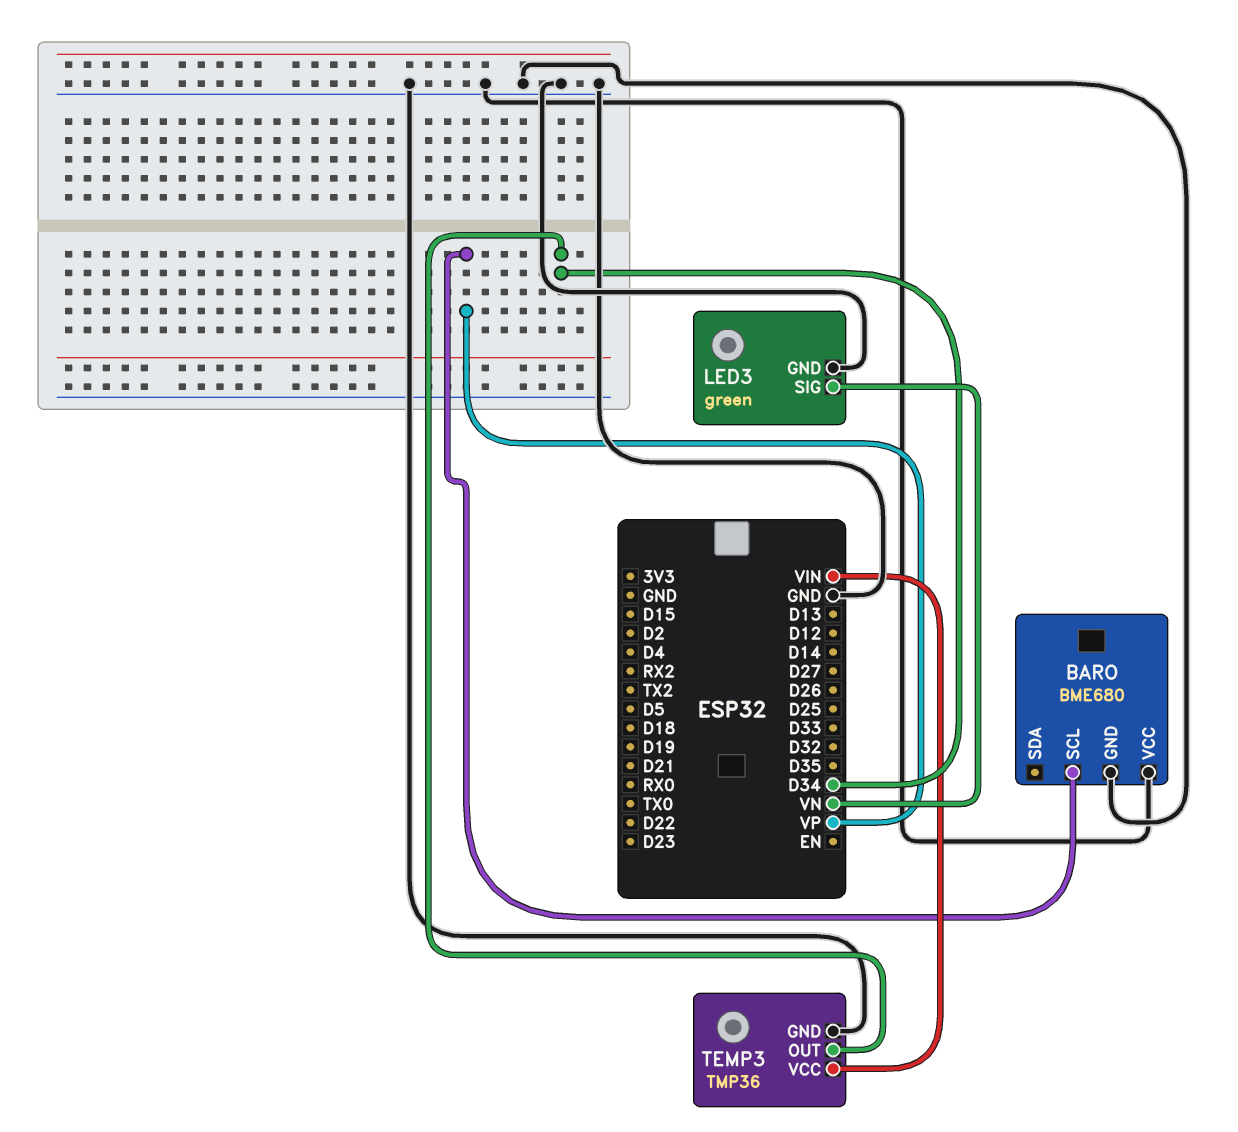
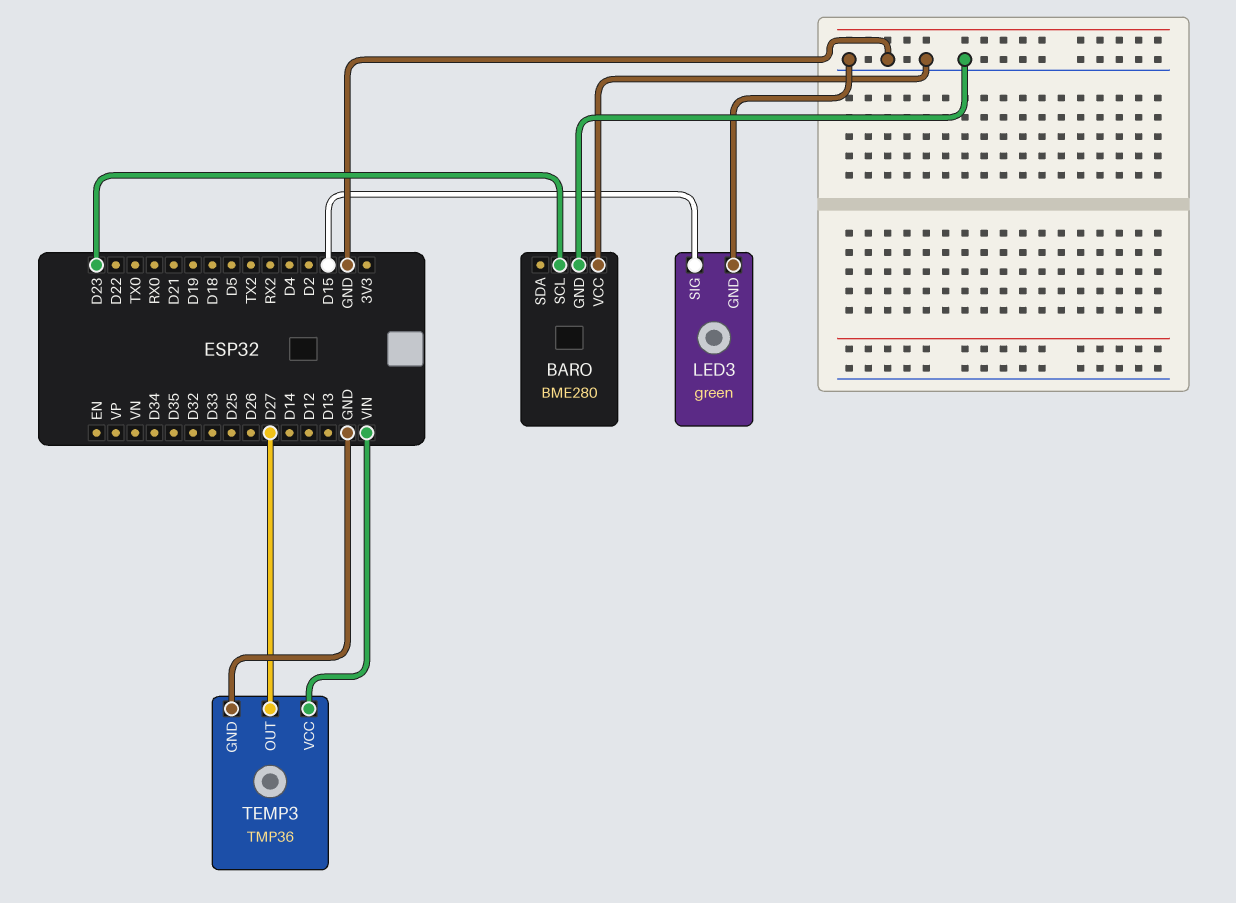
BARO: BME680 -> BME280
BARO pin SCL: VP -> D23
LED3 pin SIG: VN -> D15
TEMP3 pin OUT: D34 -> D27

